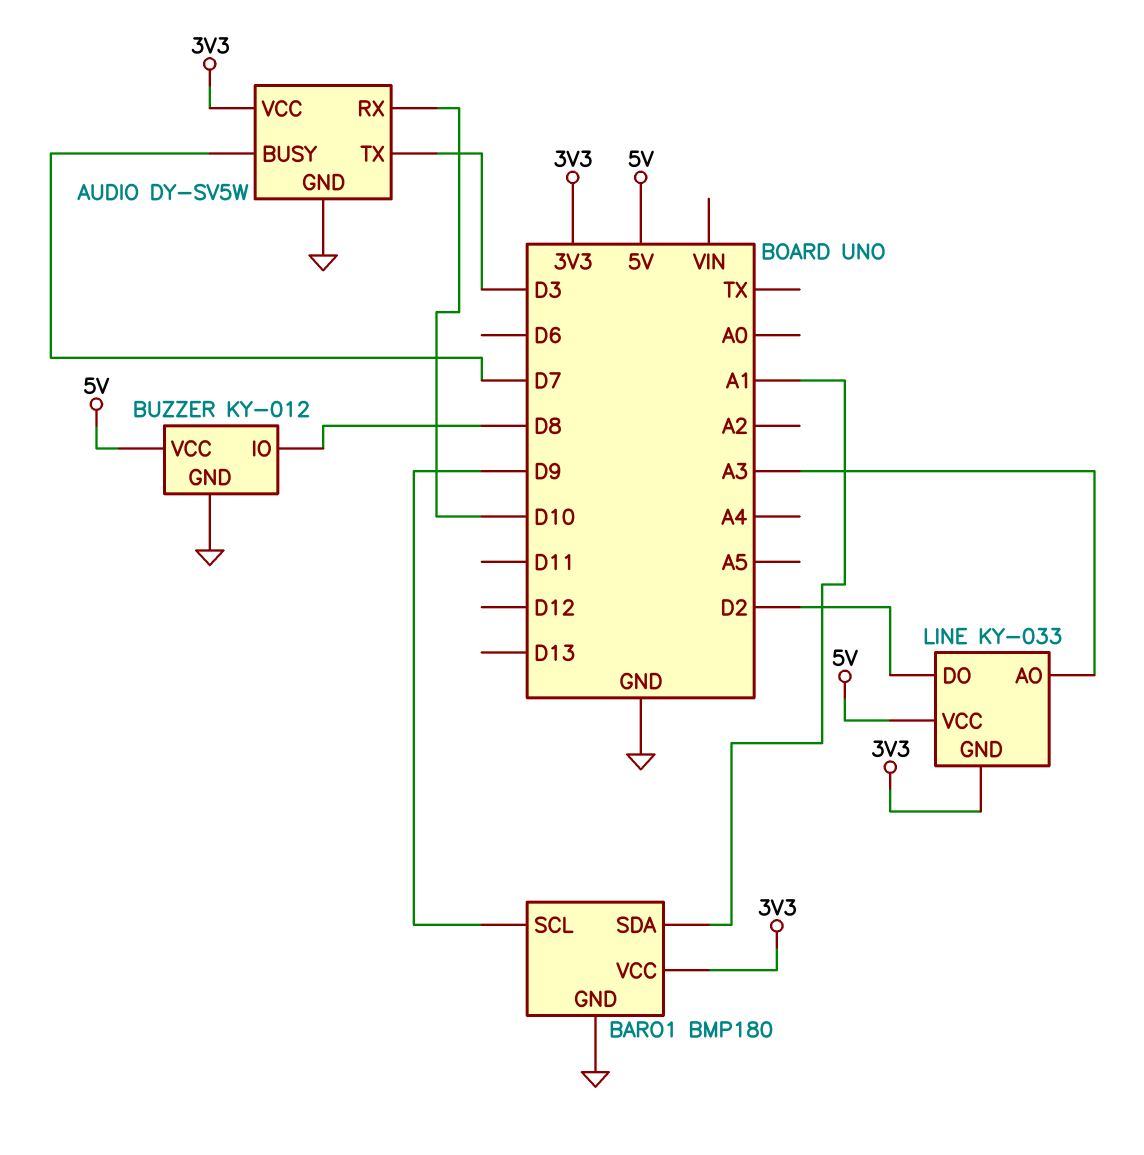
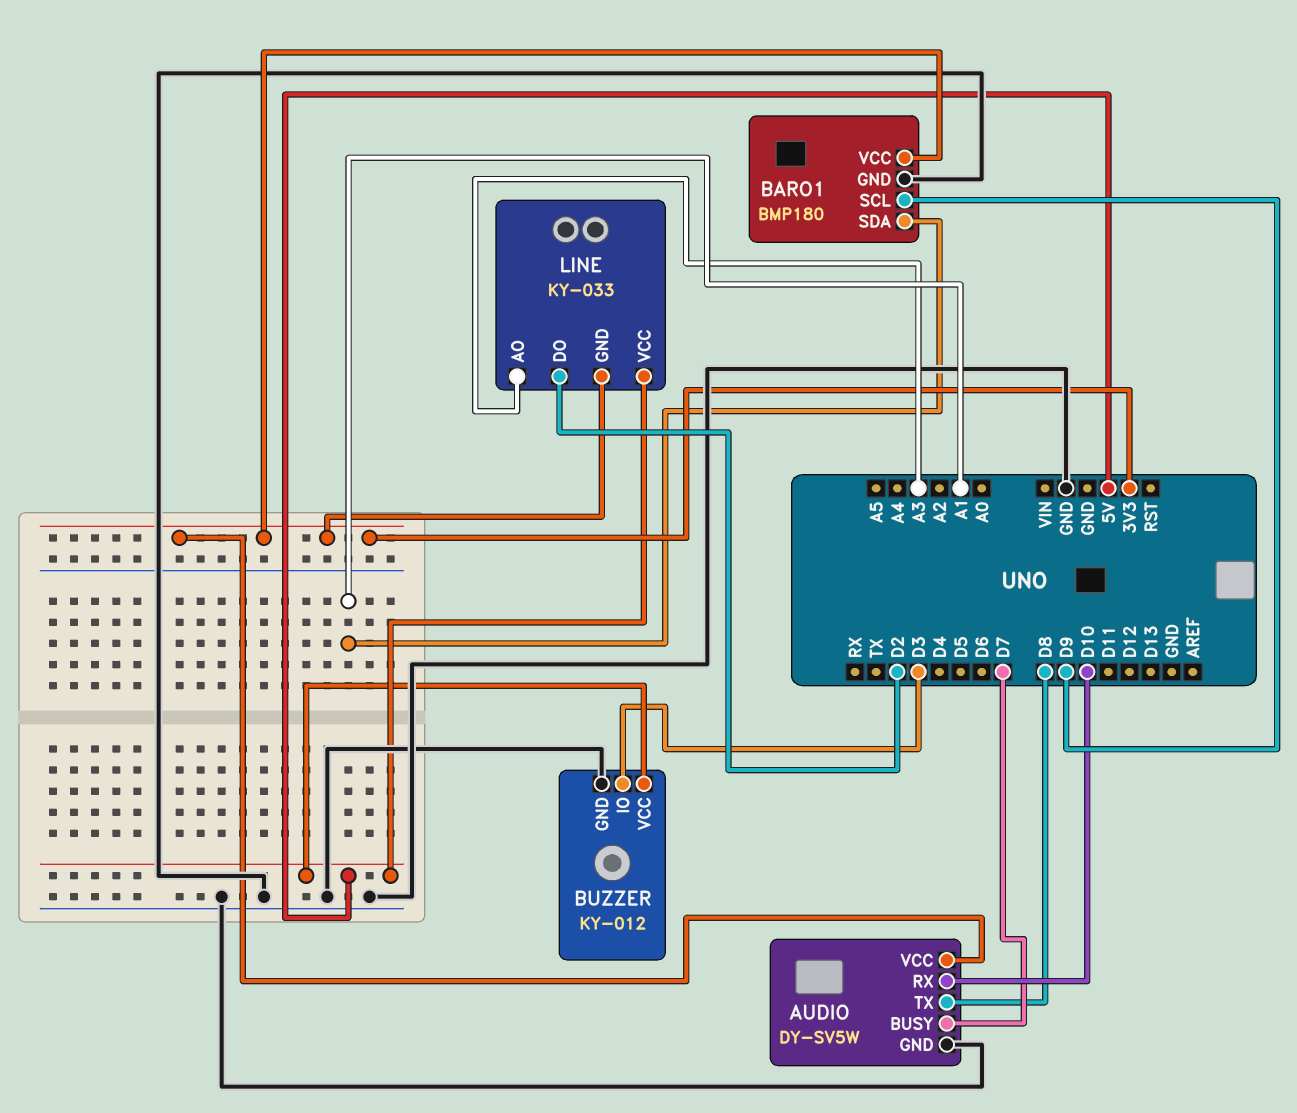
AUDIO pin TX: D3 -> D8
BUZZER pin IO: D8 -> D3

